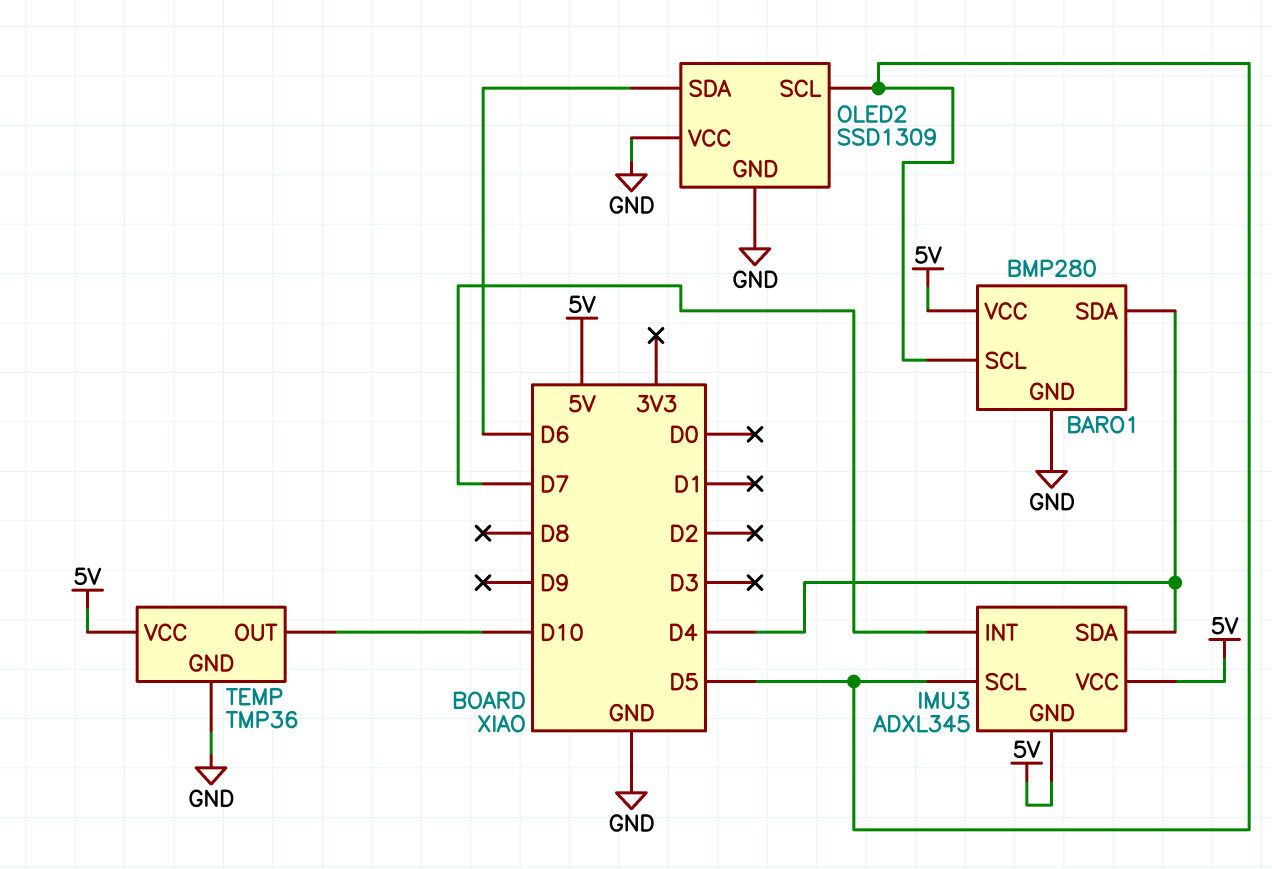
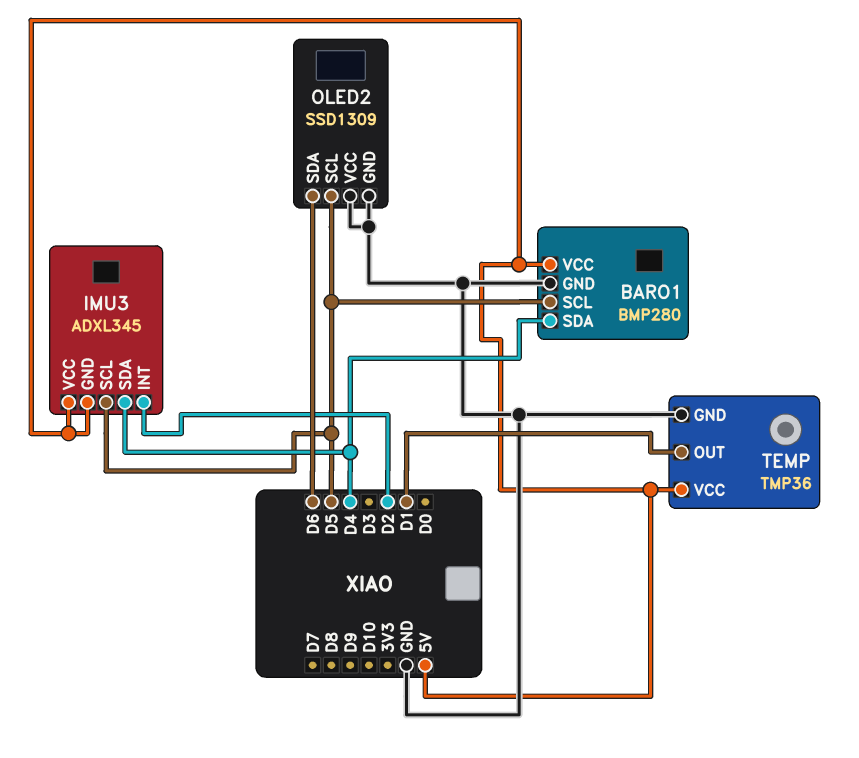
IMU3 pin INT: D7 -> D2
TEMP pin OUT: D10 -> D1

